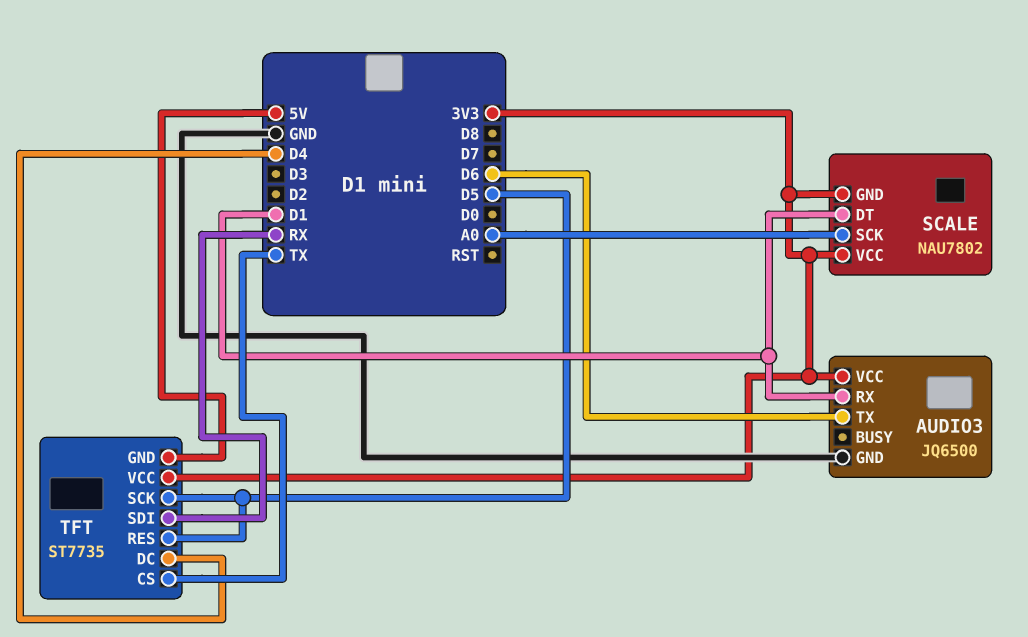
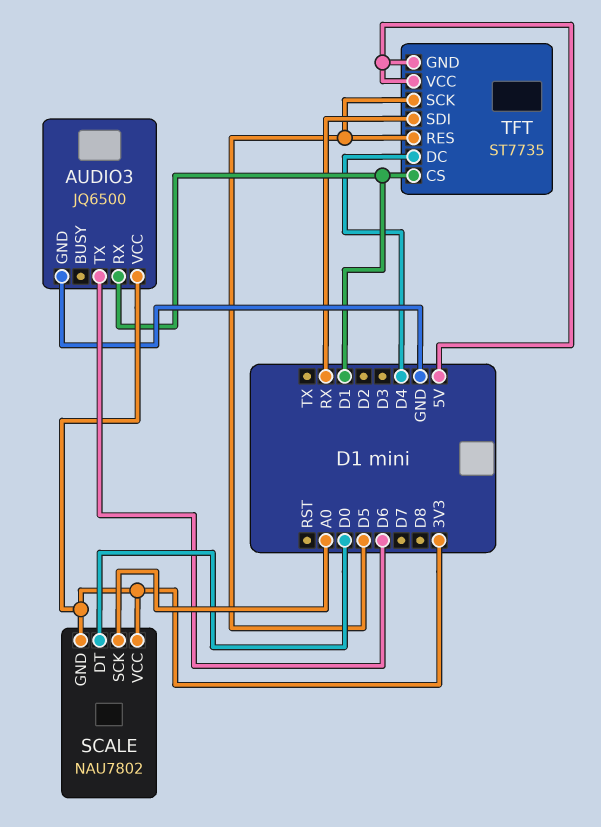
SCALE pin DT: D1 -> D0
TFT pin CS: TX -> D1
TFT pin VCC: 3V3 -> 5V

